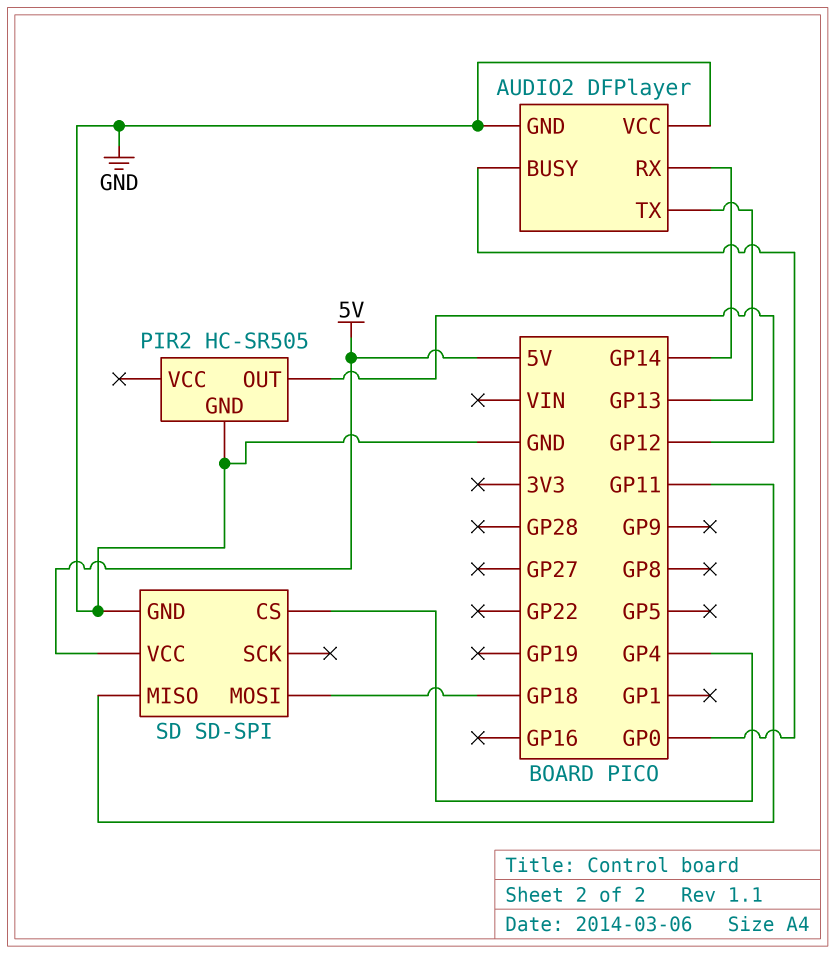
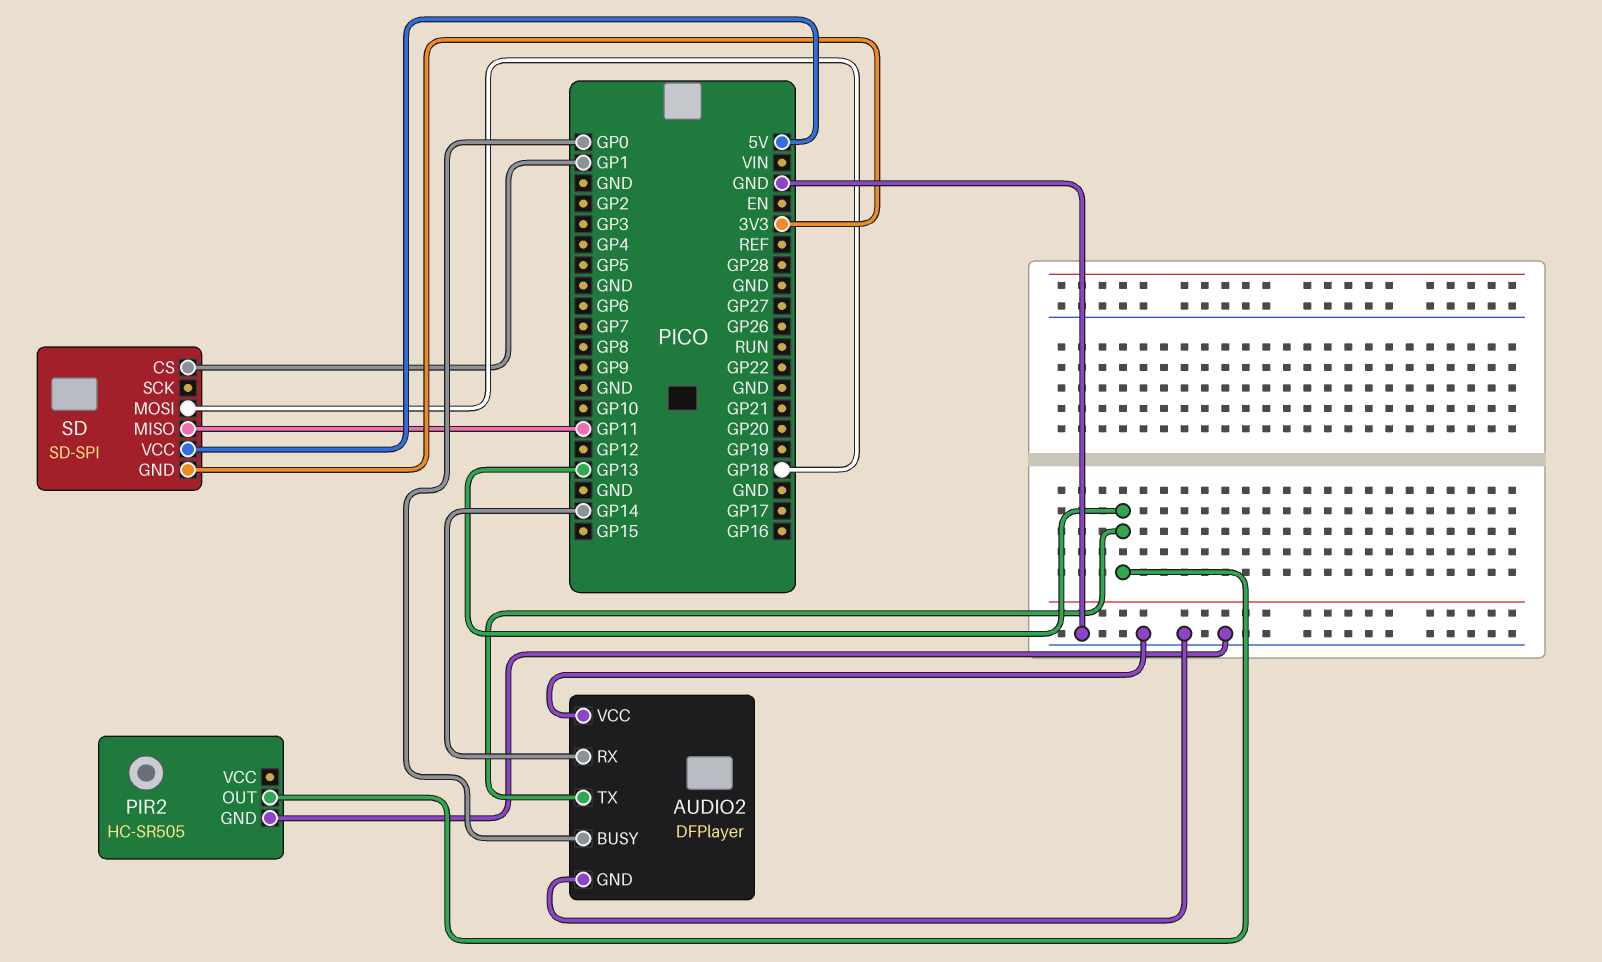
PIR2 pin OUT: GP12 -> GP13
SD pin CS: GP4 -> GP1
SD pin GND: GND -> 3V3

